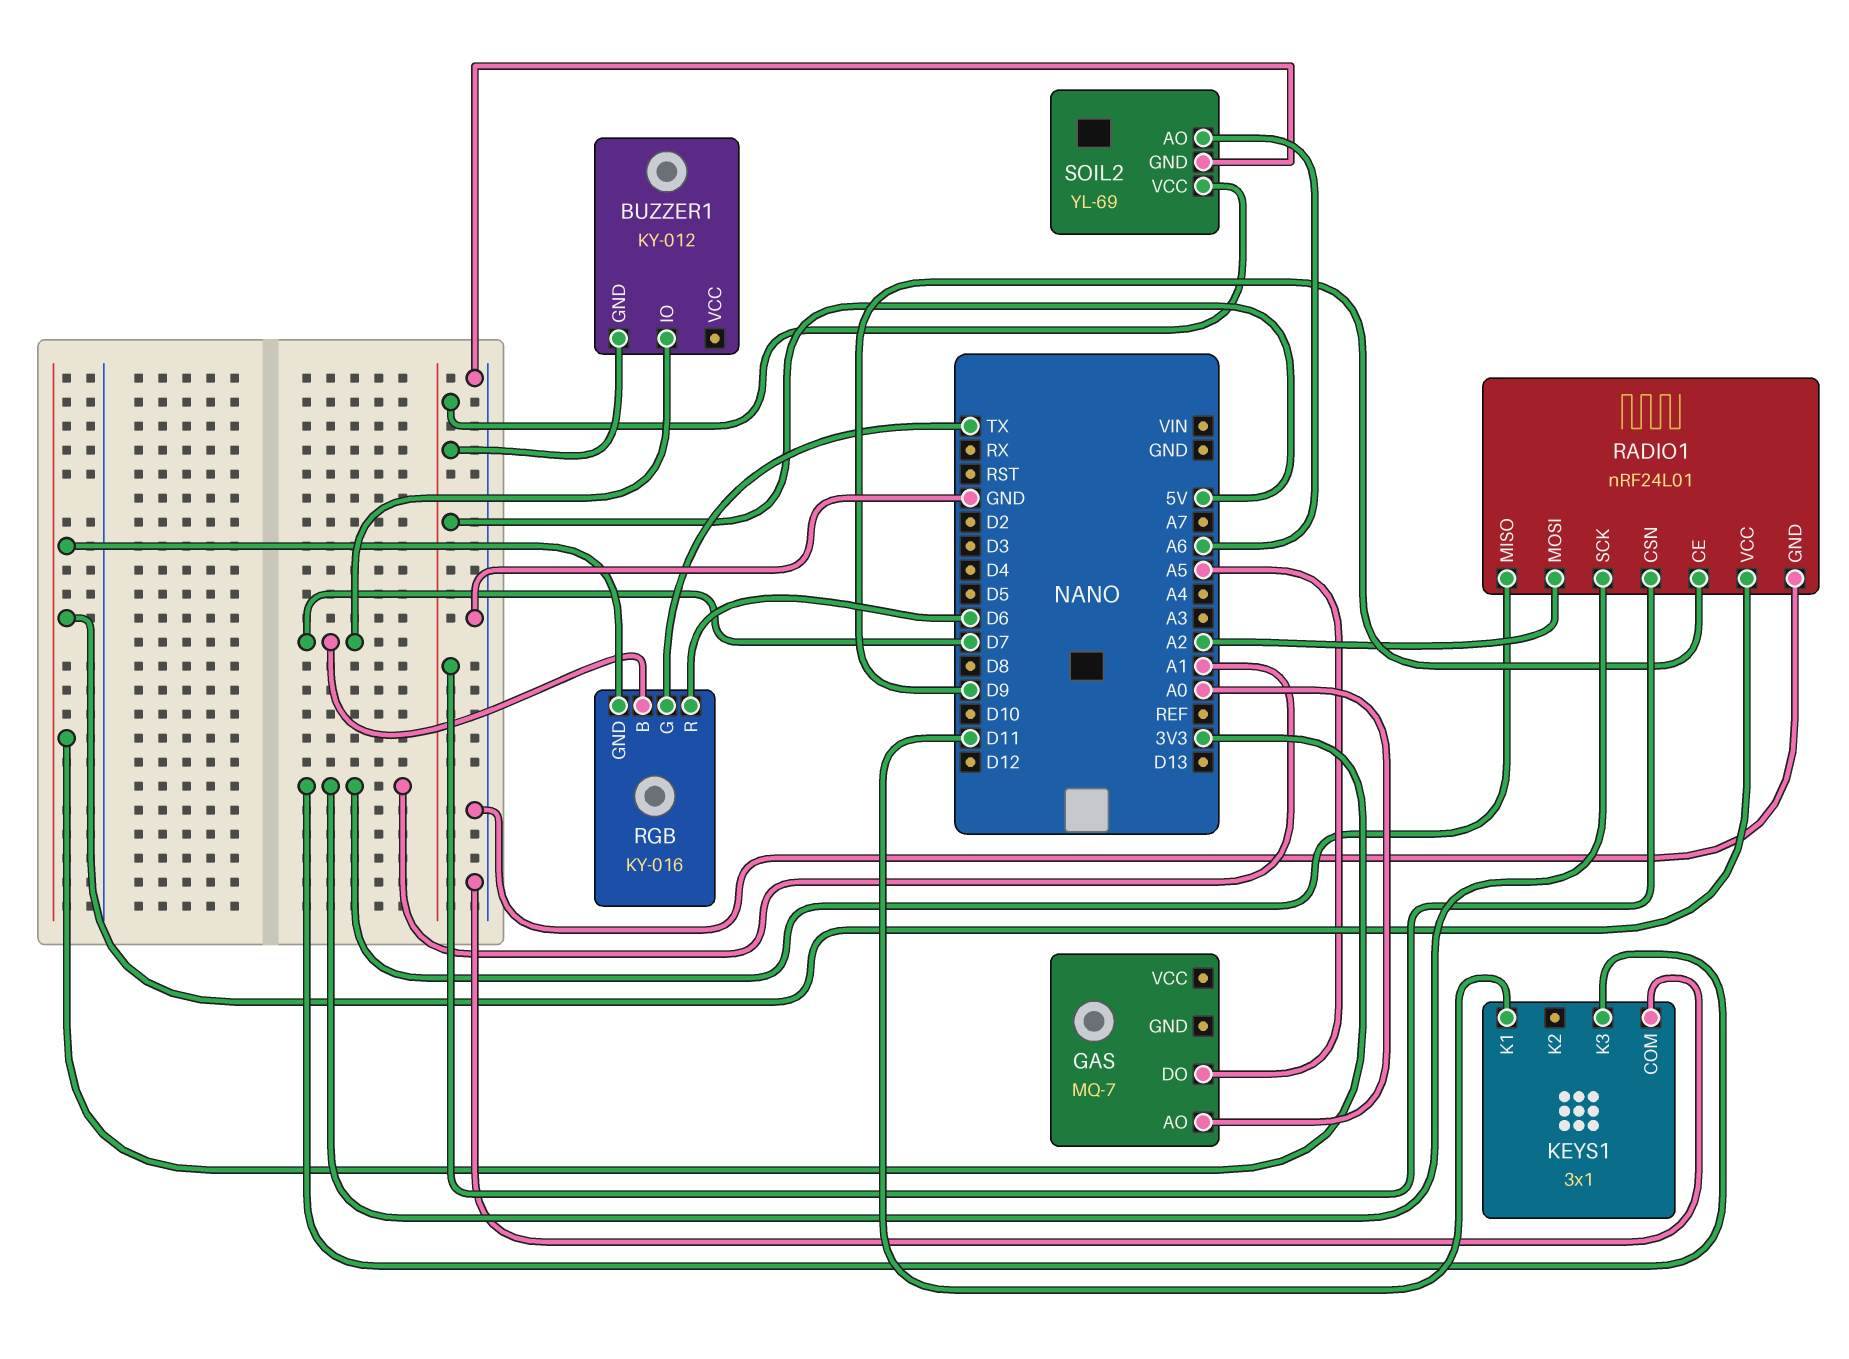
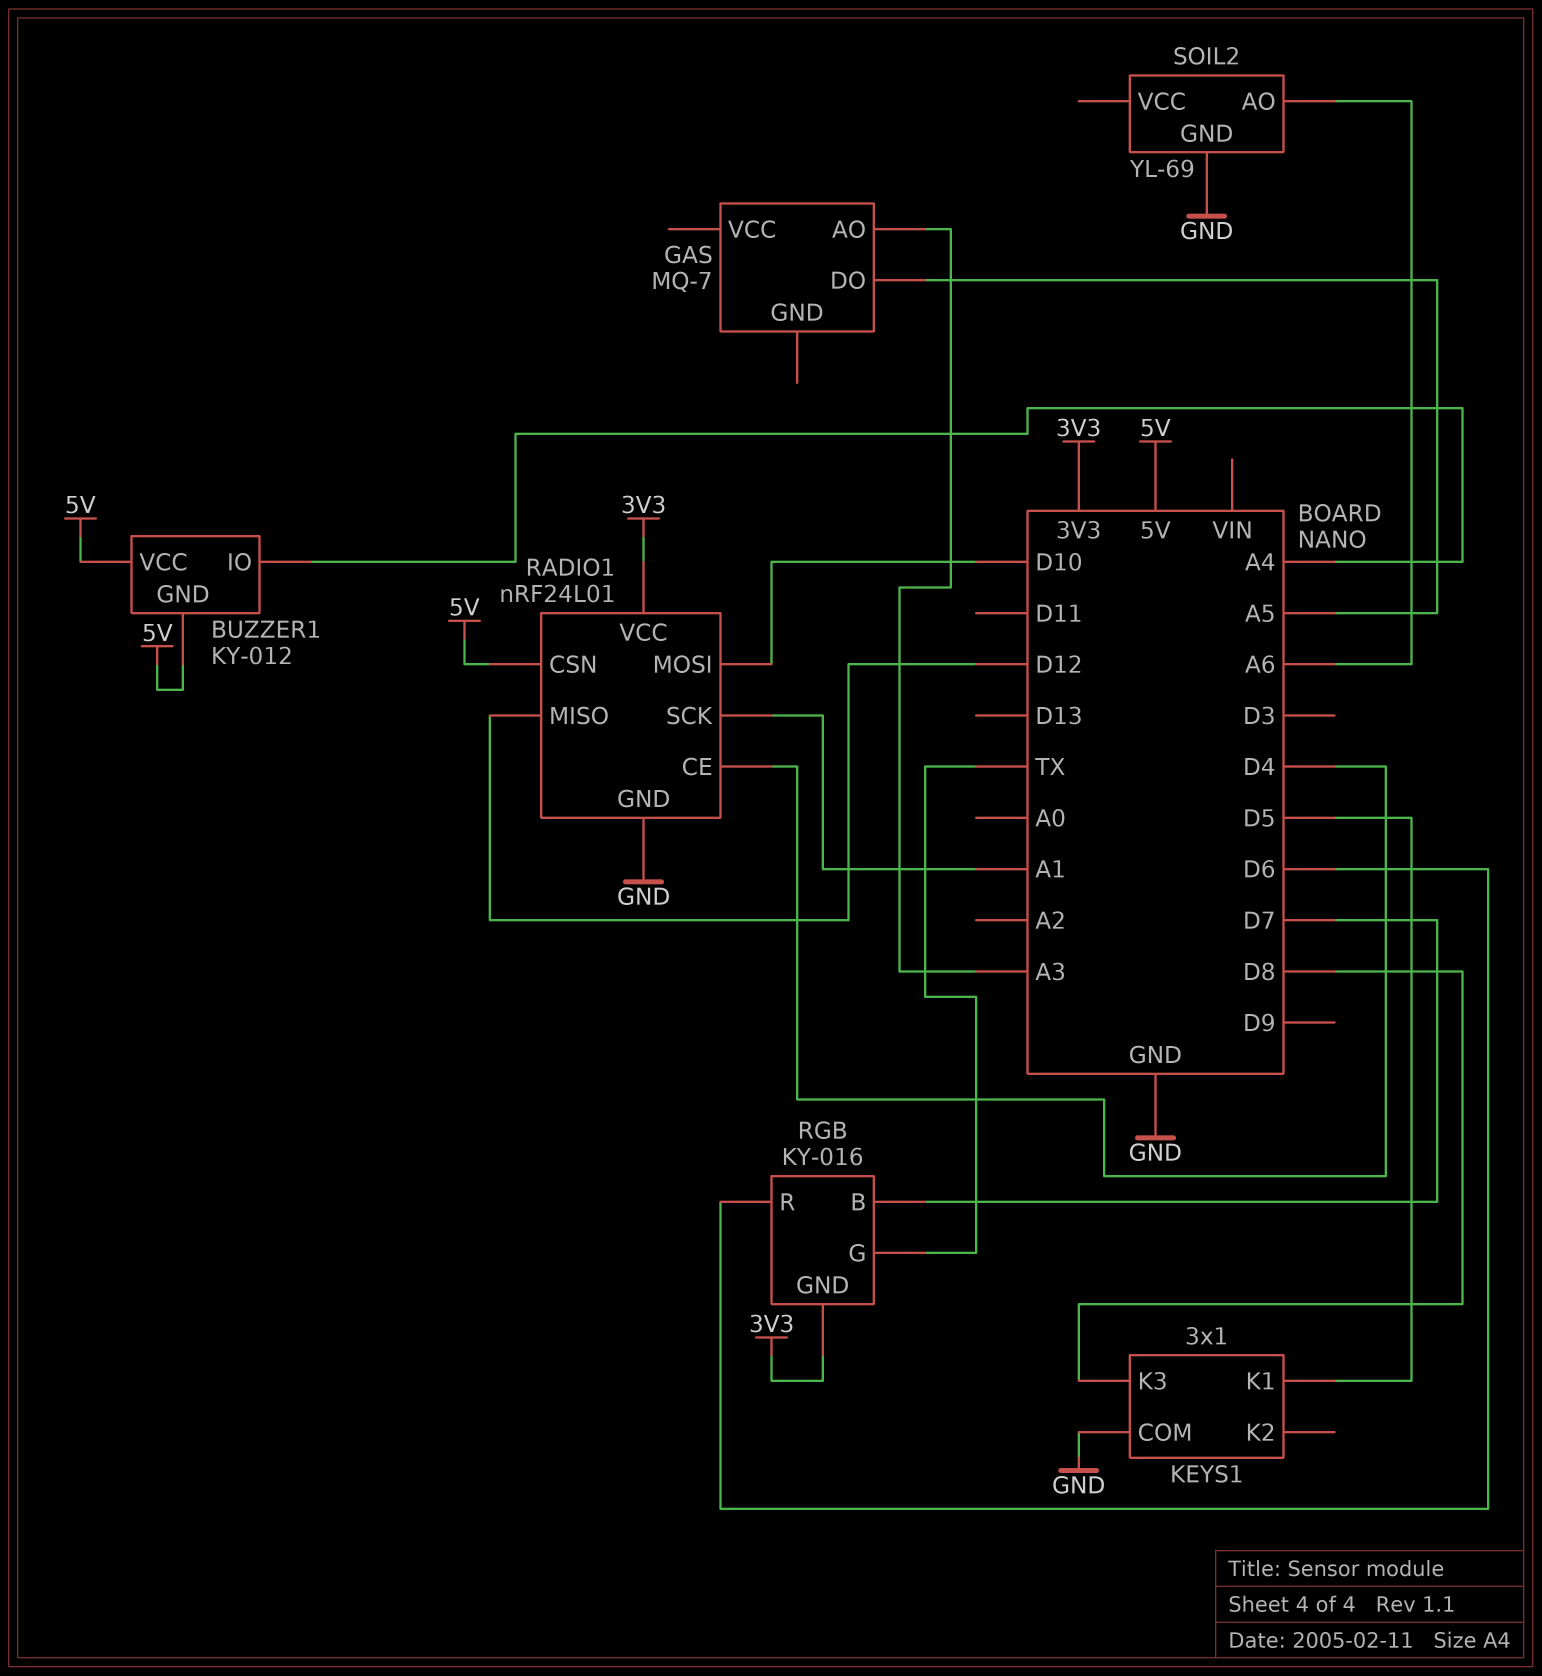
BUZZER1 pin IO: D7 -> A4
BUZZER1 pin VCC: none -> 5V
GAS pin AO: A0 -> A3
KEYS1 pin K1: D11 -> D5
KEYS1 pin K3: A1 -> D8
RADIO1 pin CE: D9 -> D4
RADIO1 pin MISO: A1 -> D12
RADIO1 pin MOSI: A2 -> D10
SOIL2 pin VCC: 5V -> none

